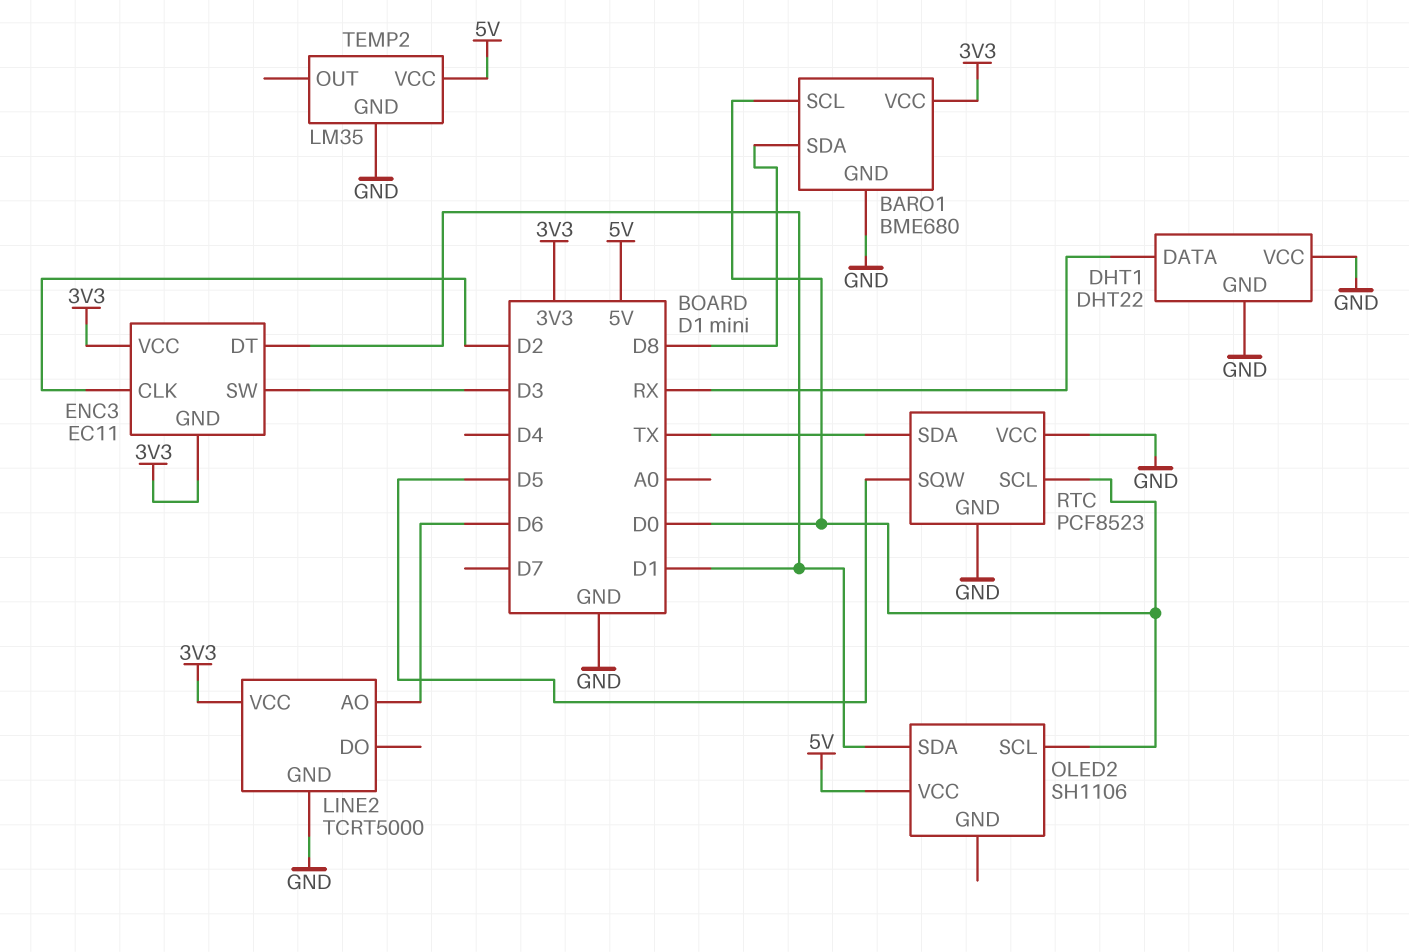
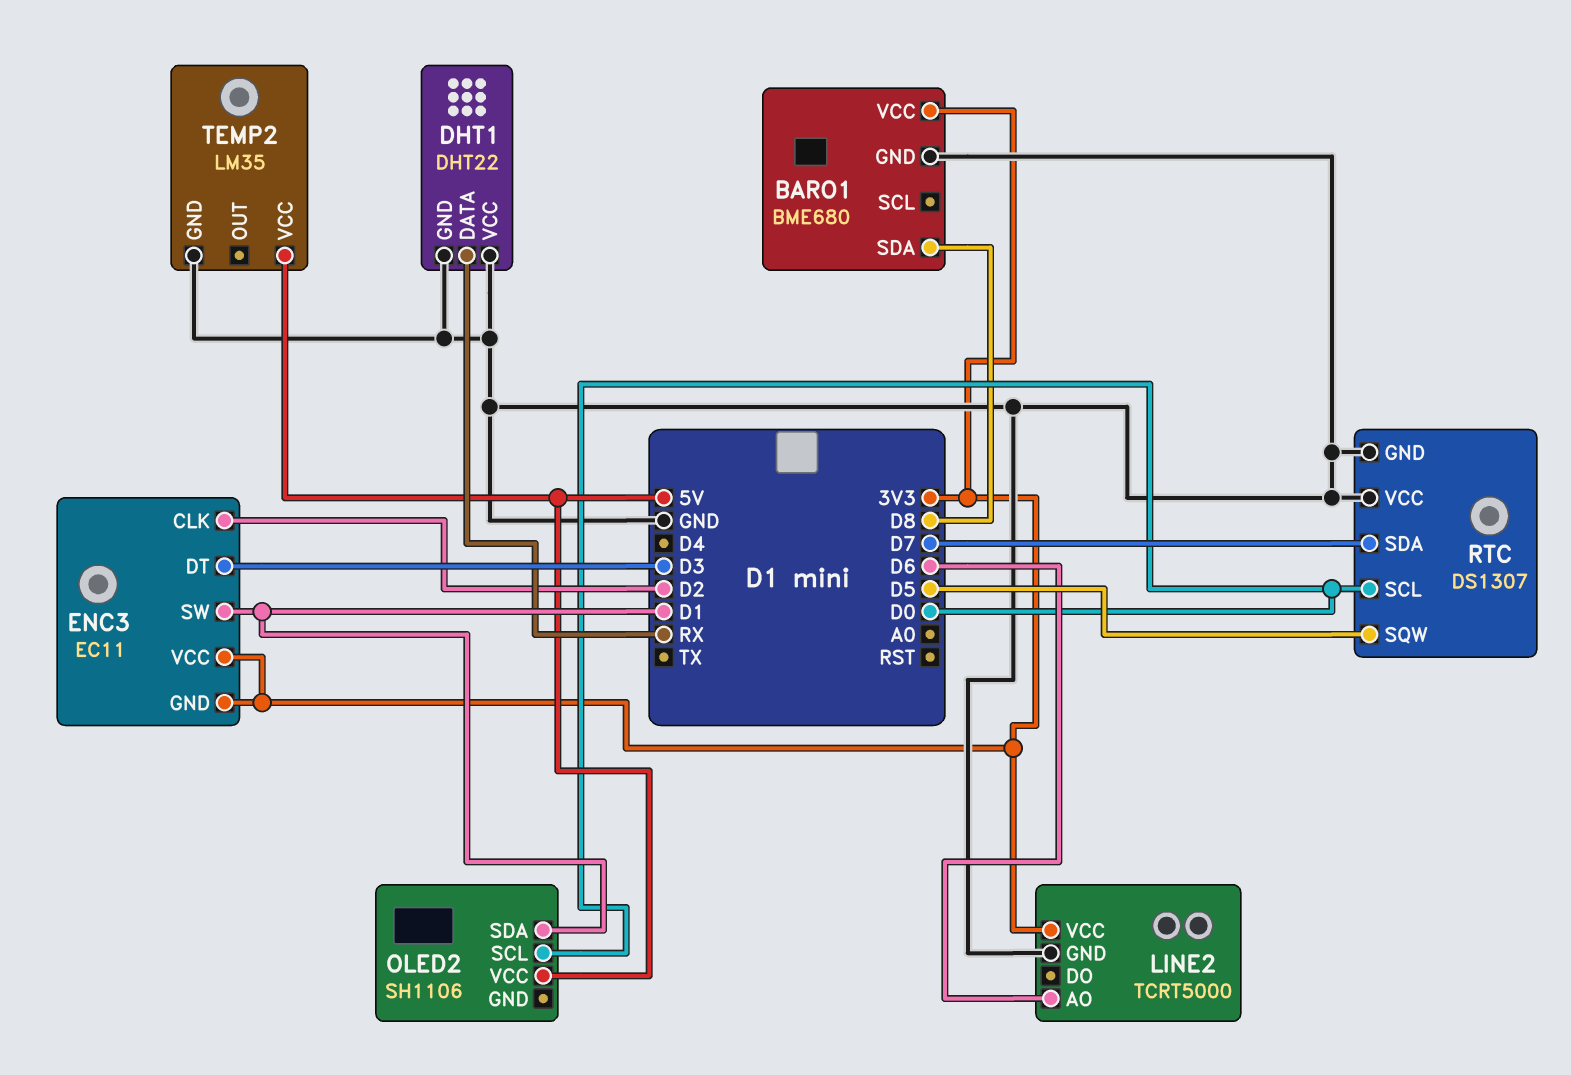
BARO1 pin SCL: D0 -> none
ENC3 pin DT: D1 -> D3
ENC3 pin SW: D3 -> D1
RTC: PCF8523 -> DS1307
RTC pin SDA: TX -> D7

